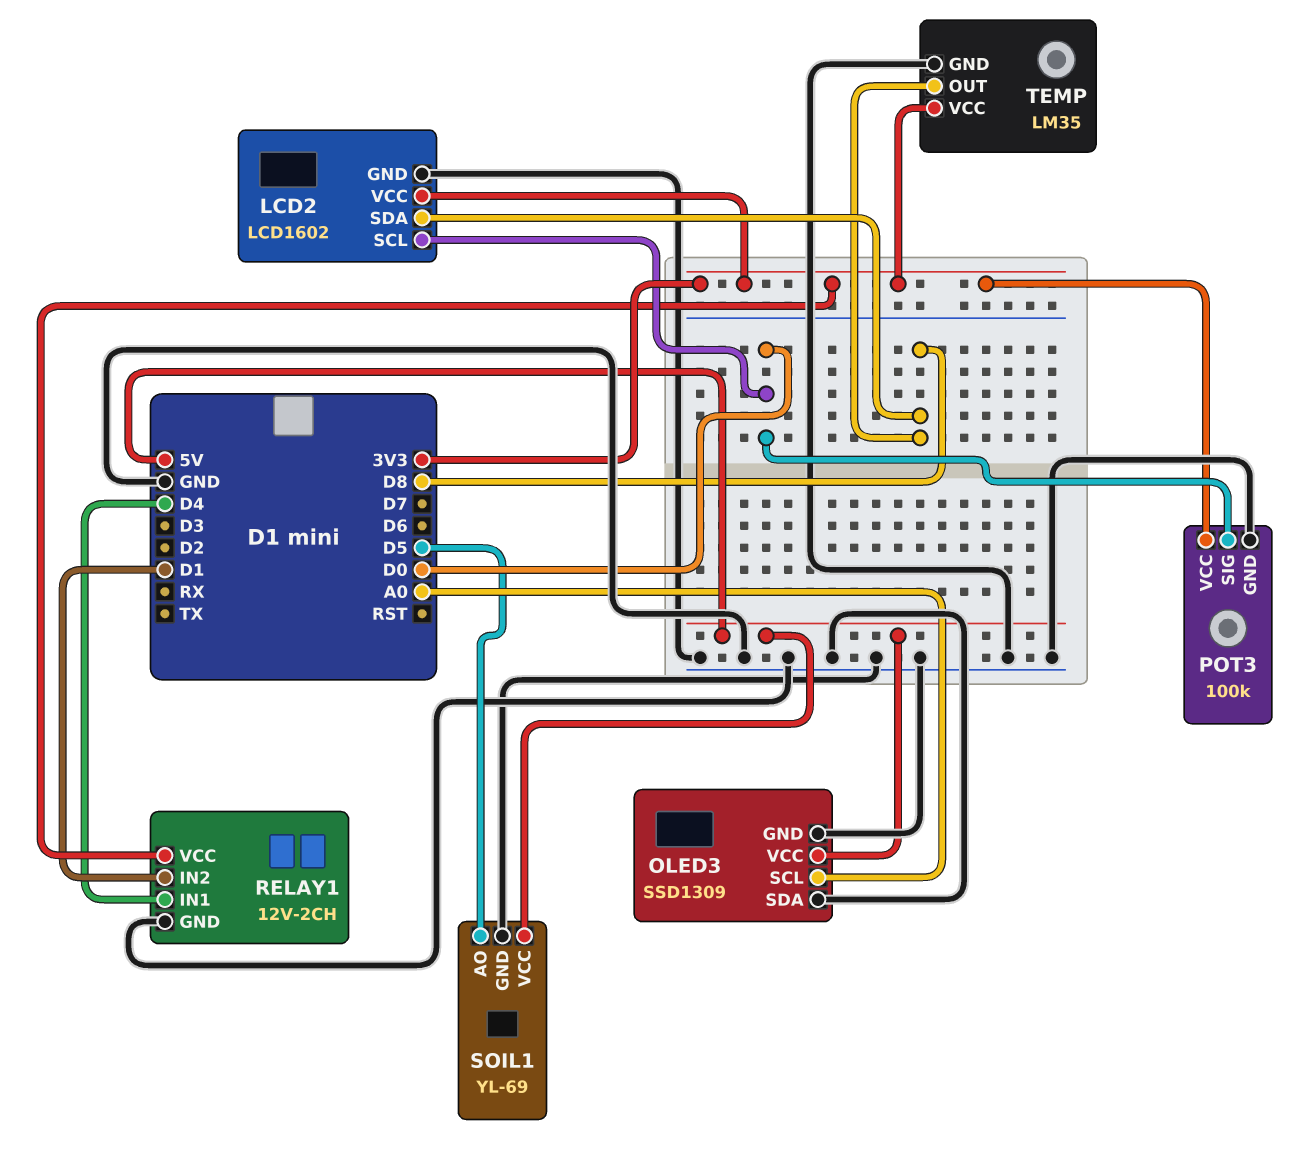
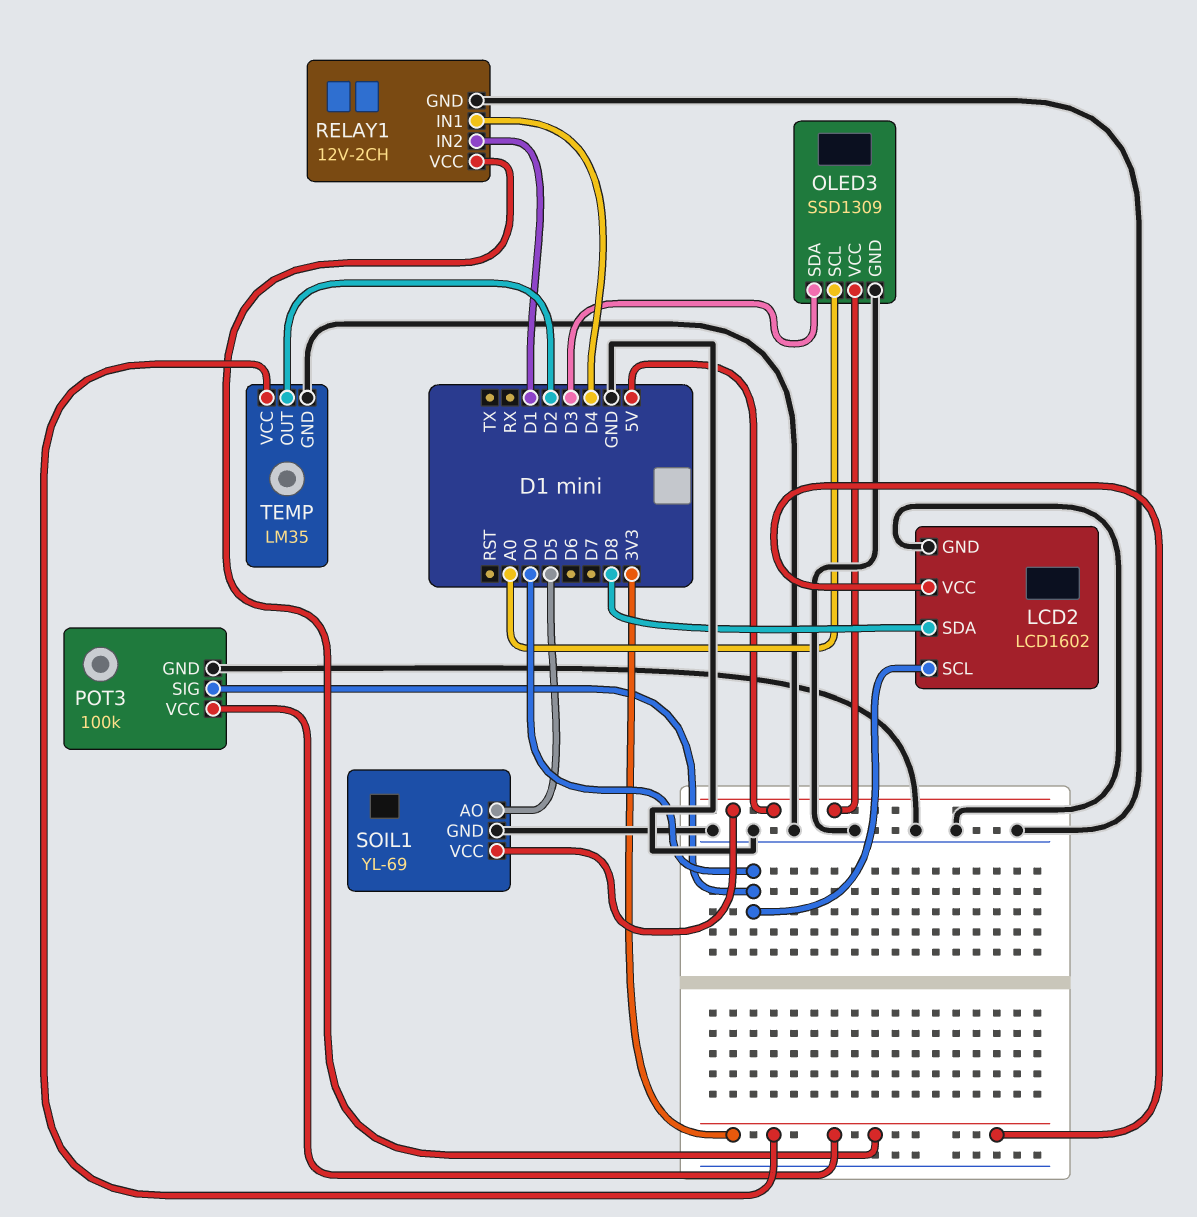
OLED3 pin SDA: GND -> D3
TEMP pin OUT: D8 -> D2

